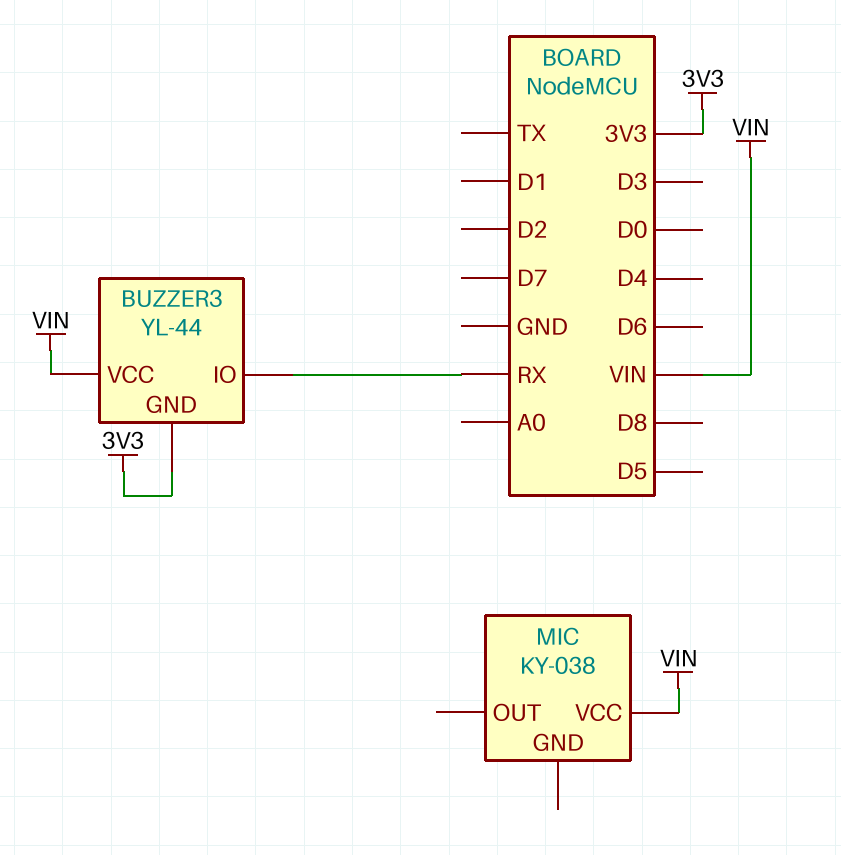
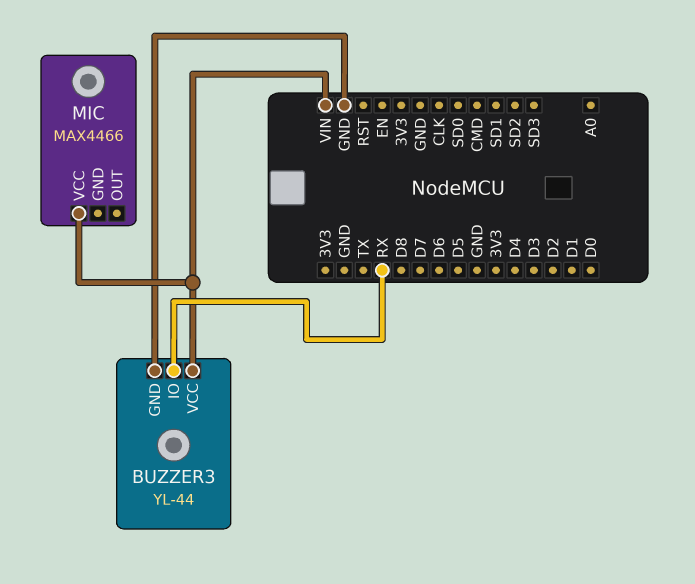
BUZZER3 pin GND: 3V3 -> GND
MIC: KY-038 -> MAX4466

